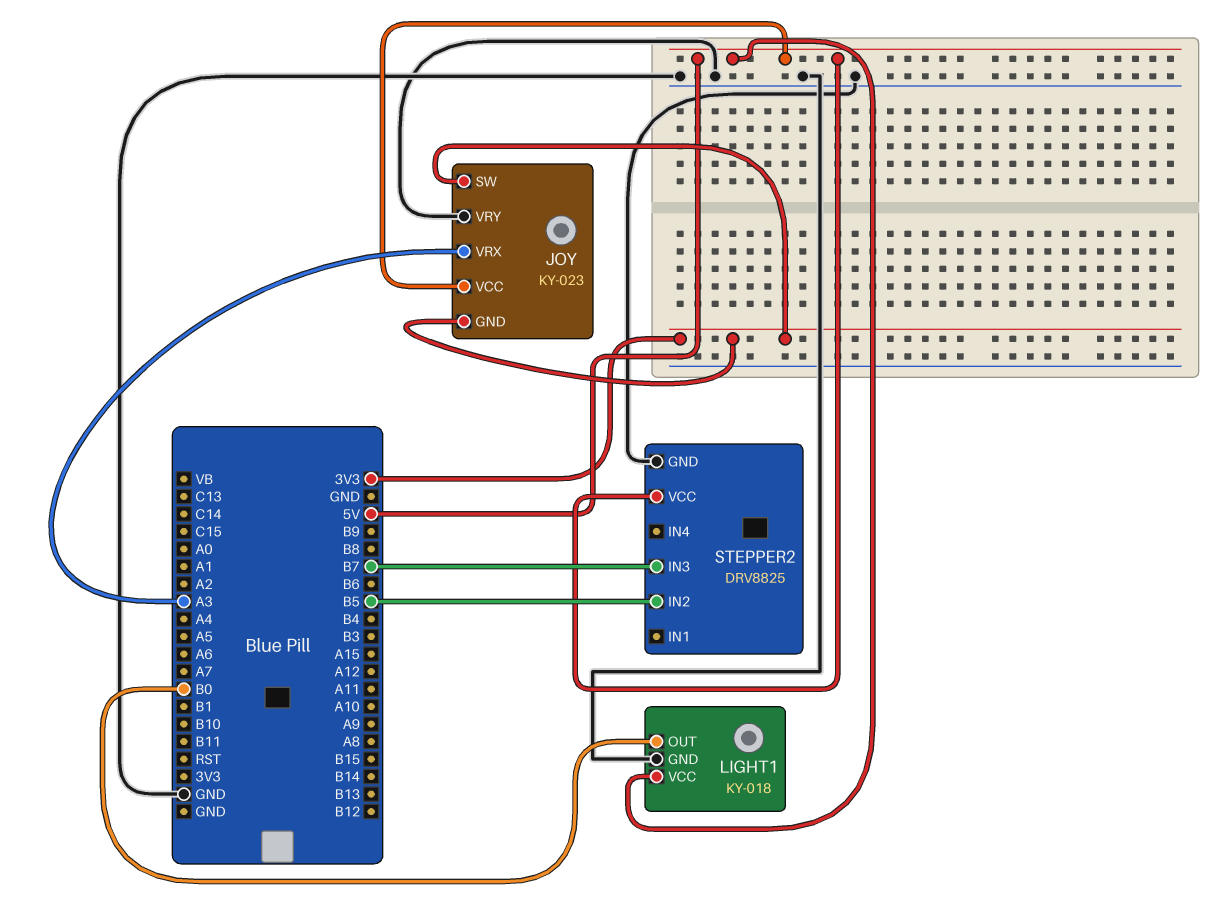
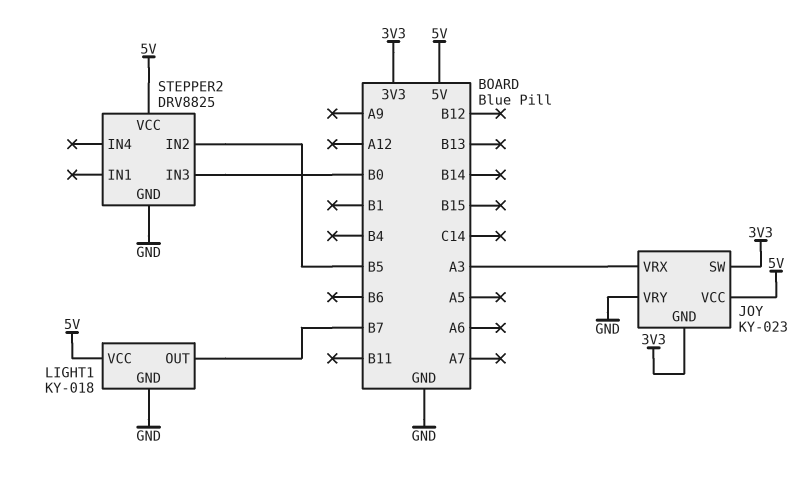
LIGHT1 pin OUT: B0 -> B7
STEPPER2 pin IN3: B7 -> B0

